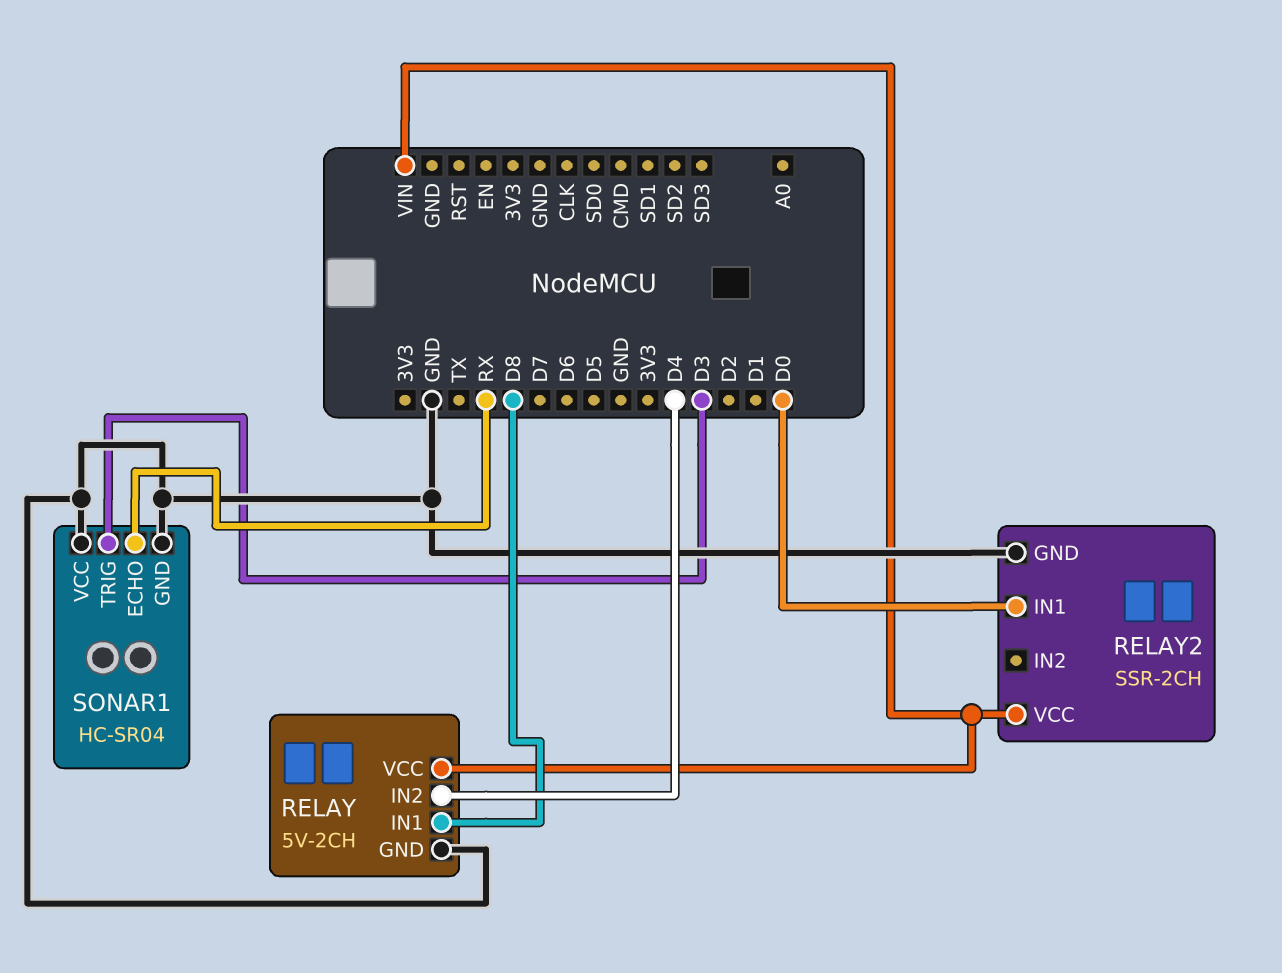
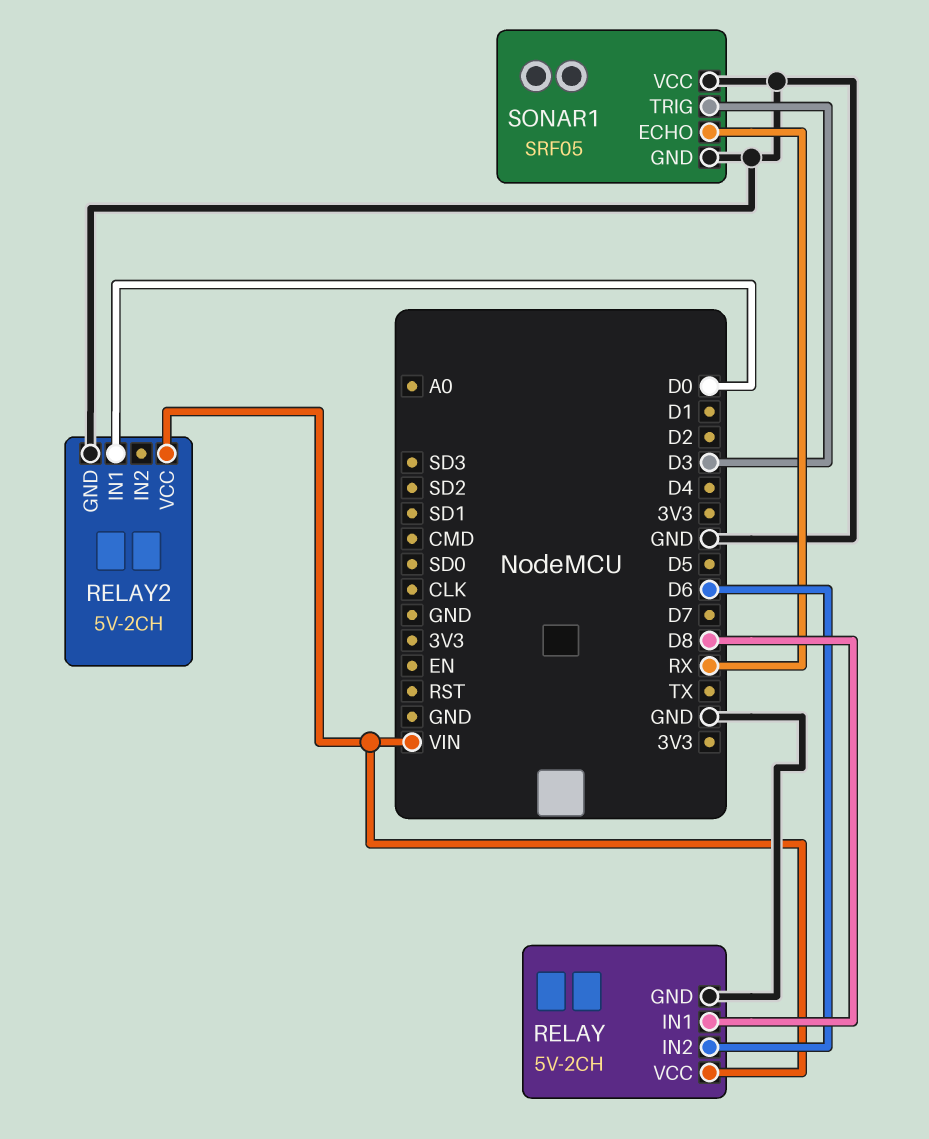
RELAY pin IN2: D4 -> D6
RELAY2: SSR-2CH -> 5V-2CH
SONAR1: HC-SR04 -> SRF05

